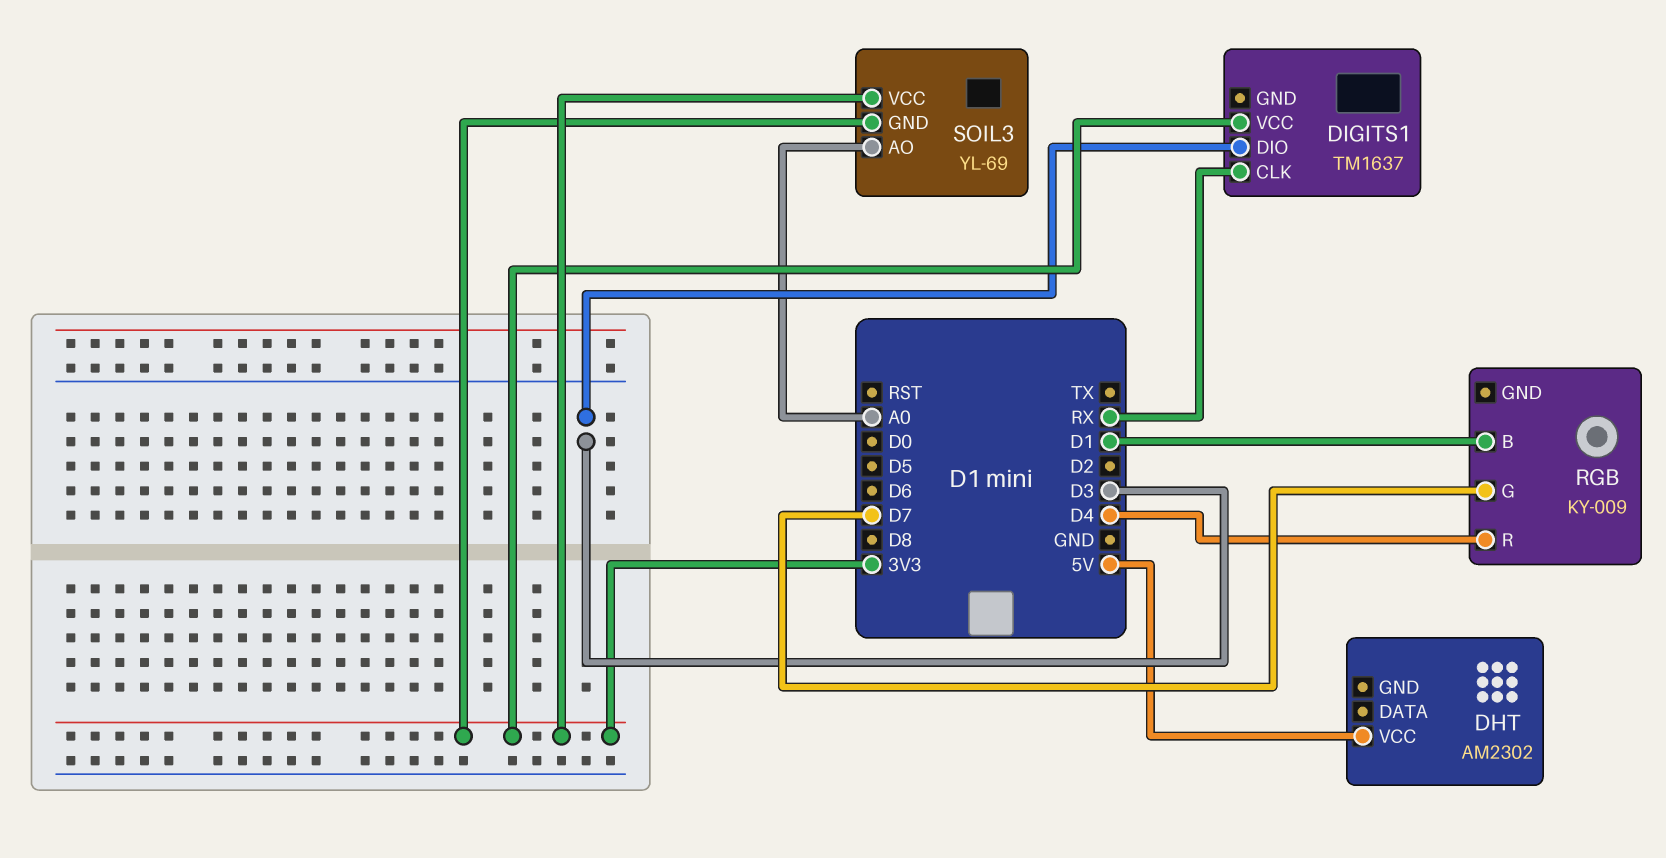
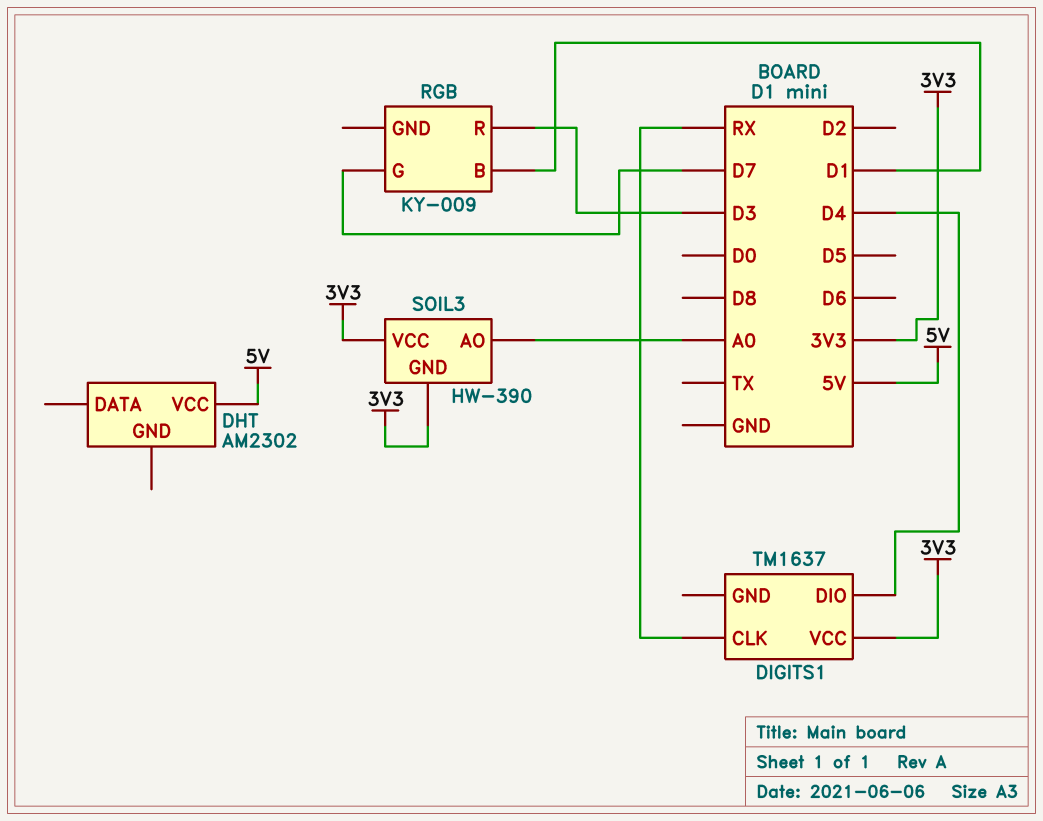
DIGITS1 pin DIO: D3 -> D4
RGB pin R: D4 -> D3
SOIL3: YL-69 -> HW-390

